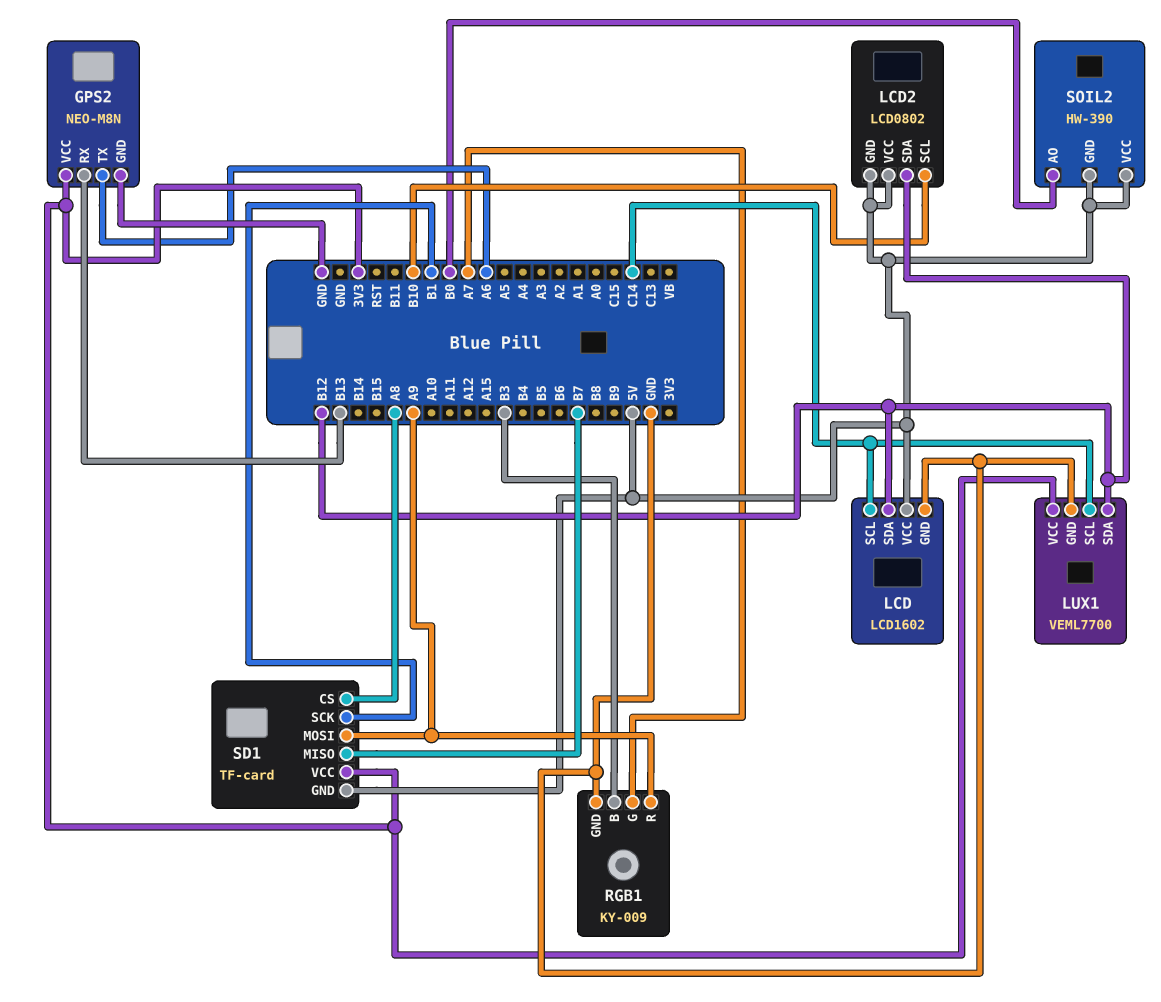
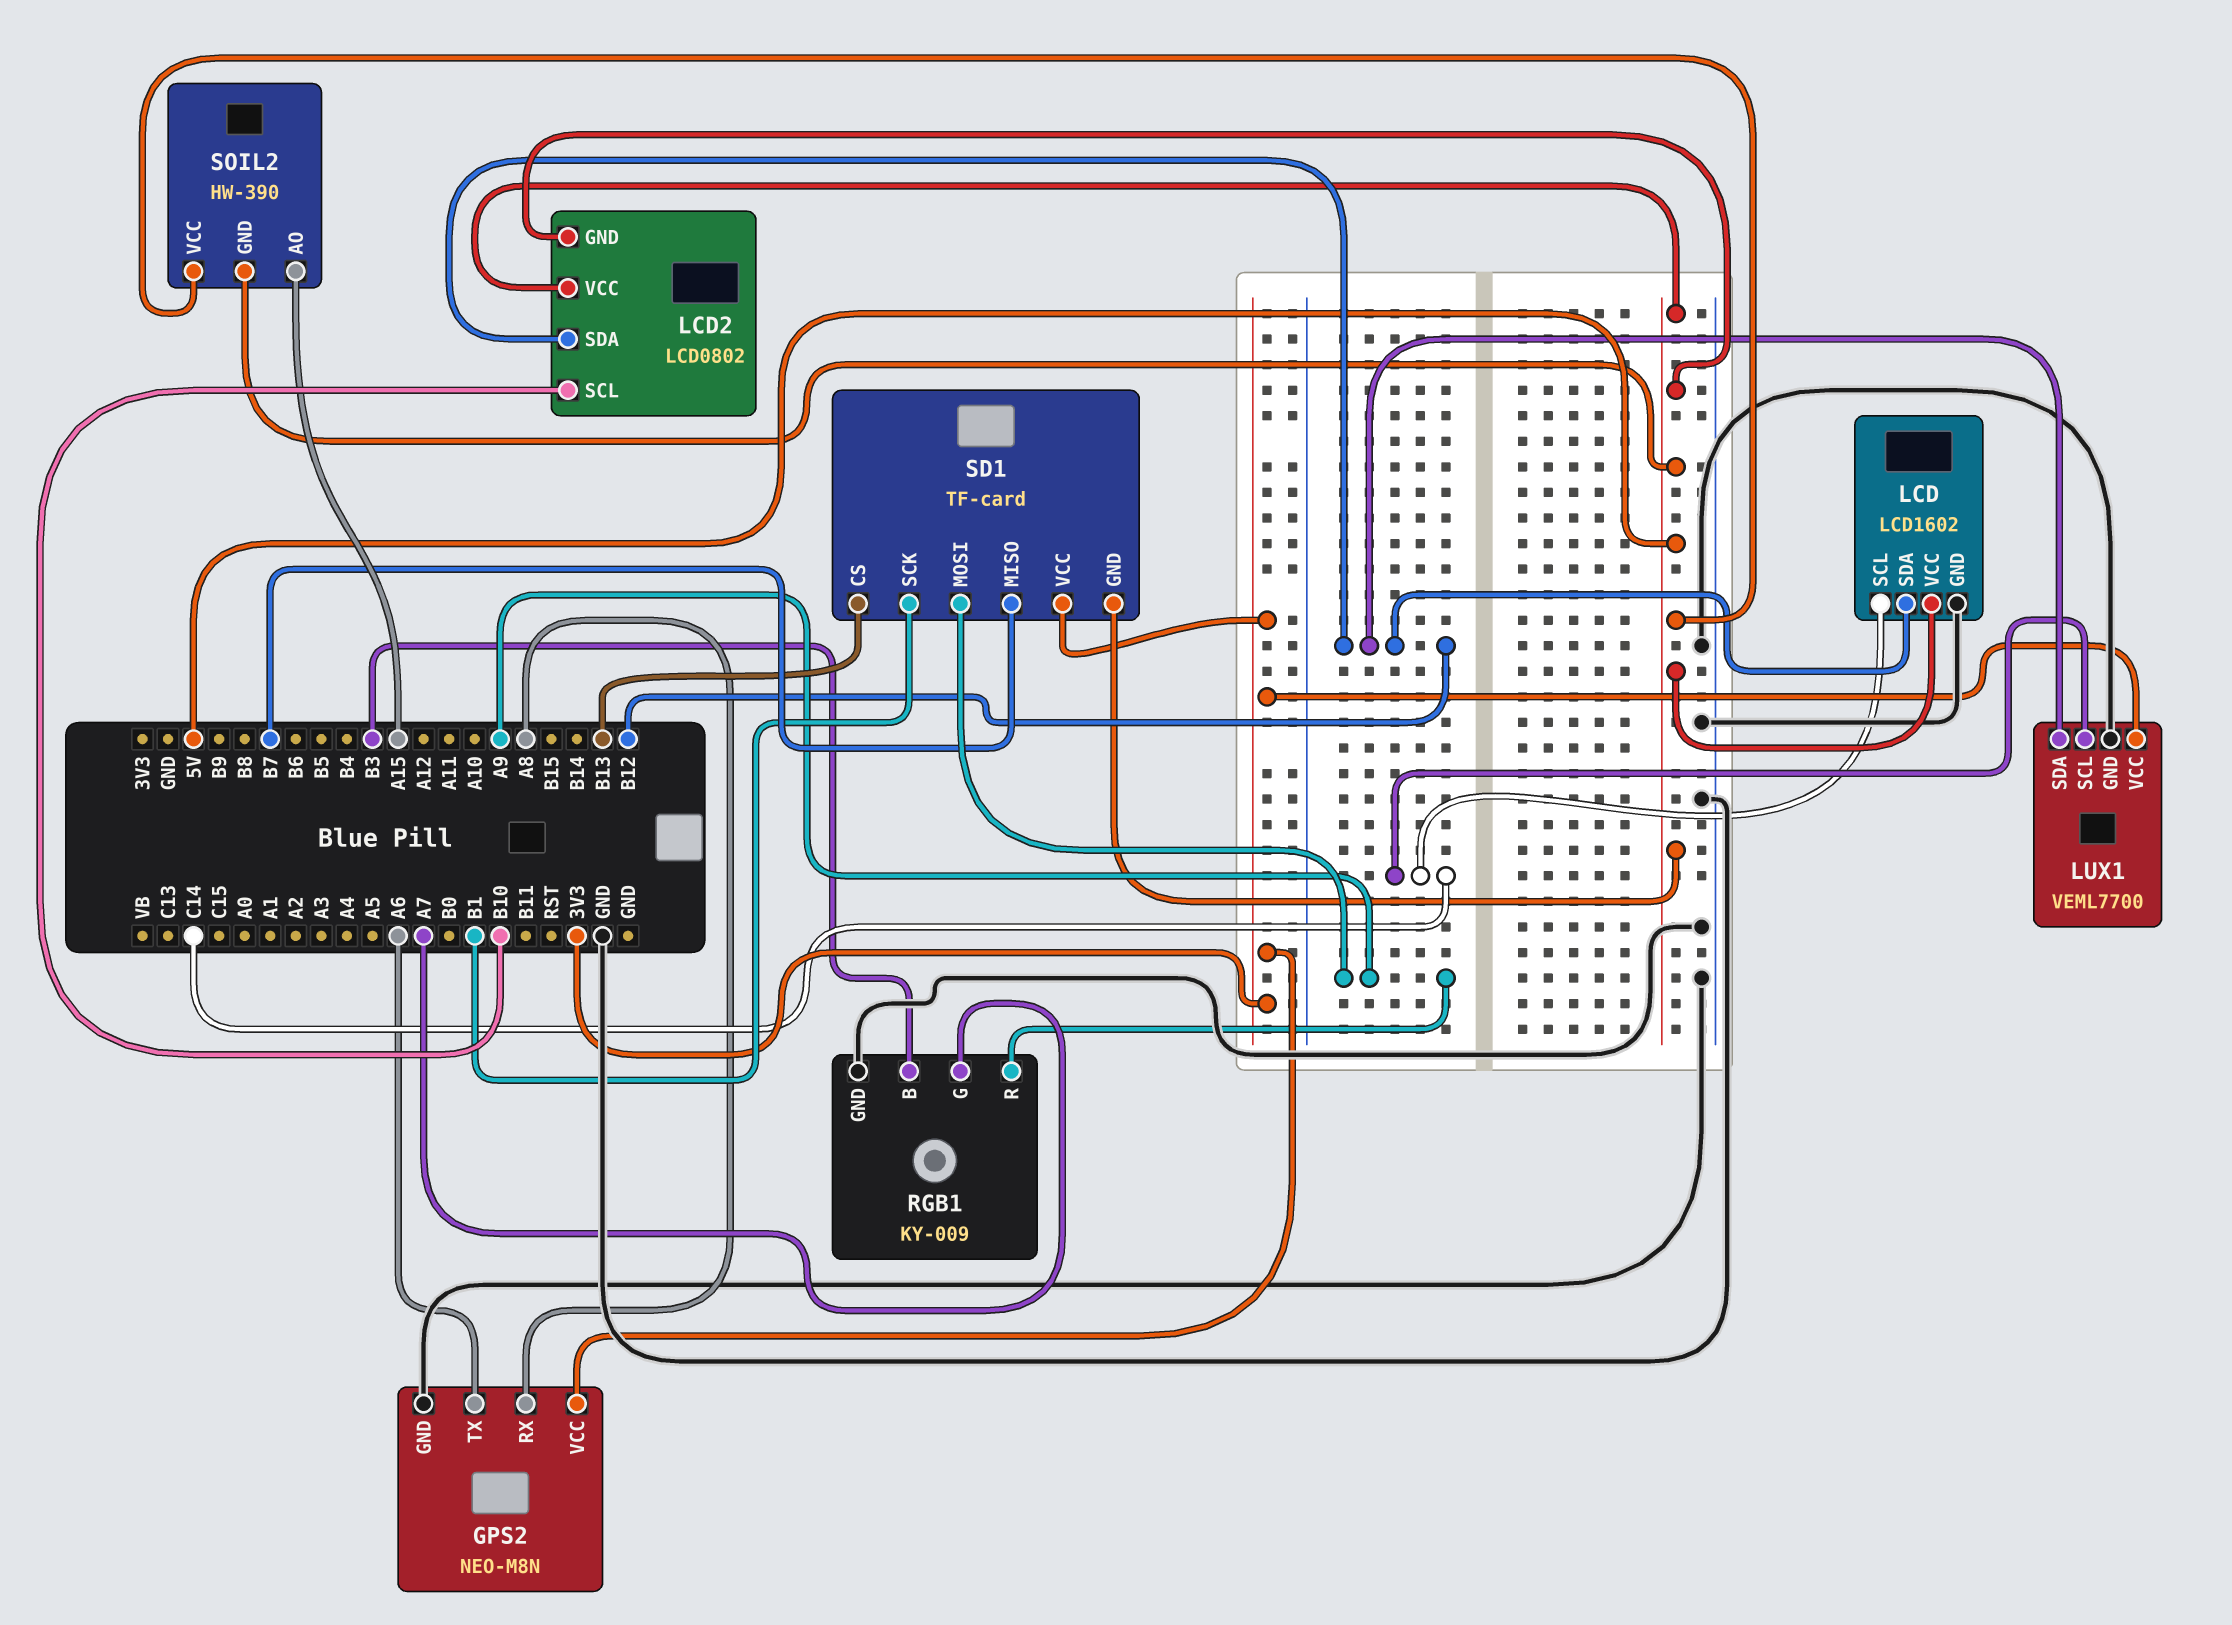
GPS2 pin RX: B13 -> A8
SD1 pin CS: A8 -> B13
SOIL2 pin AO: B0 -> A15

